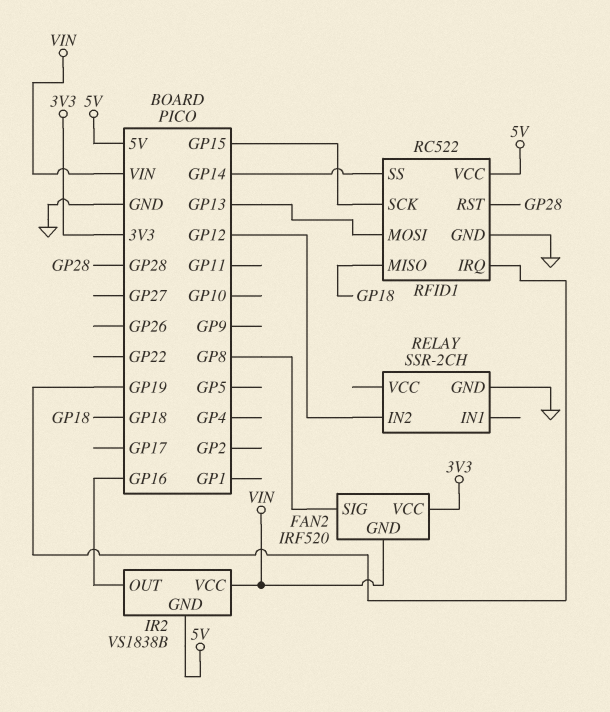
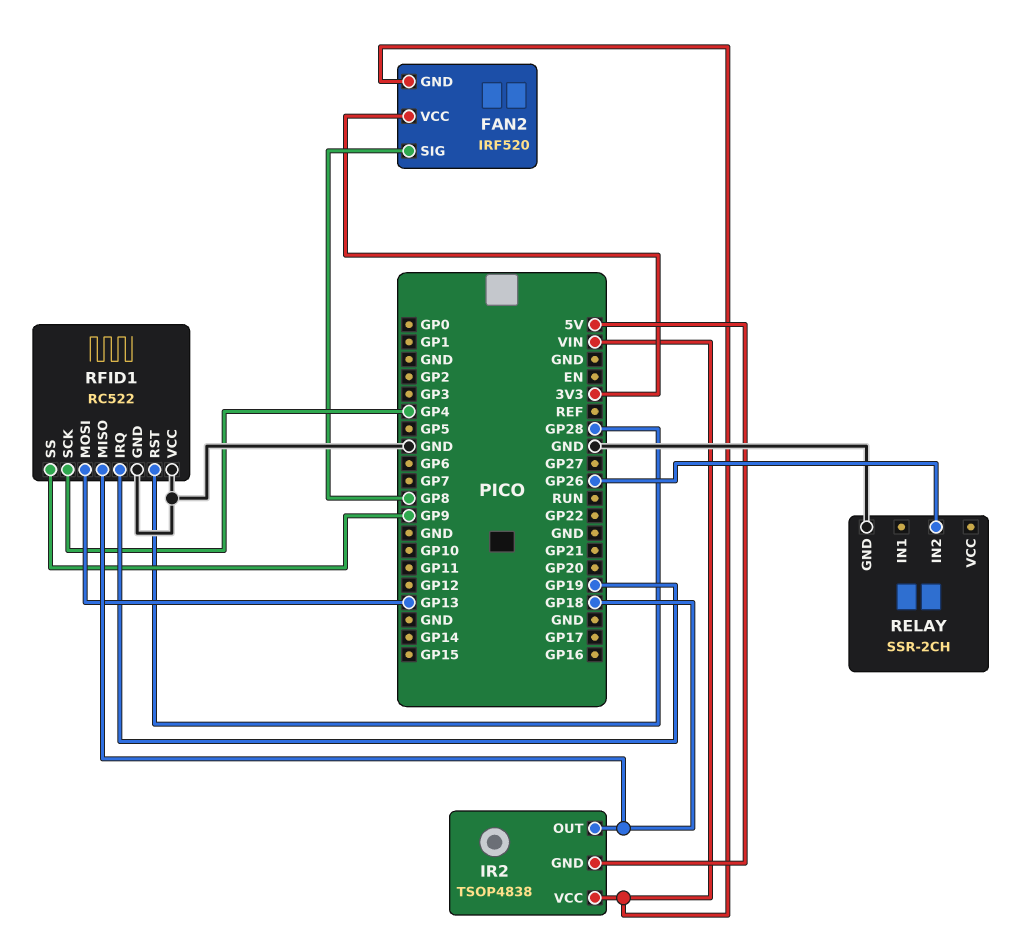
IR2: VS1838B -> TSOP4838
IR2 pin OUT: GP16 -> GP18
RELAY pin IN2: GP12 -> GP26
RFID1 pin SCK: GP15 -> GP4
RFID1 pin SS: GP14 -> GP9
RFID1 pin VCC: 5V -> GND

